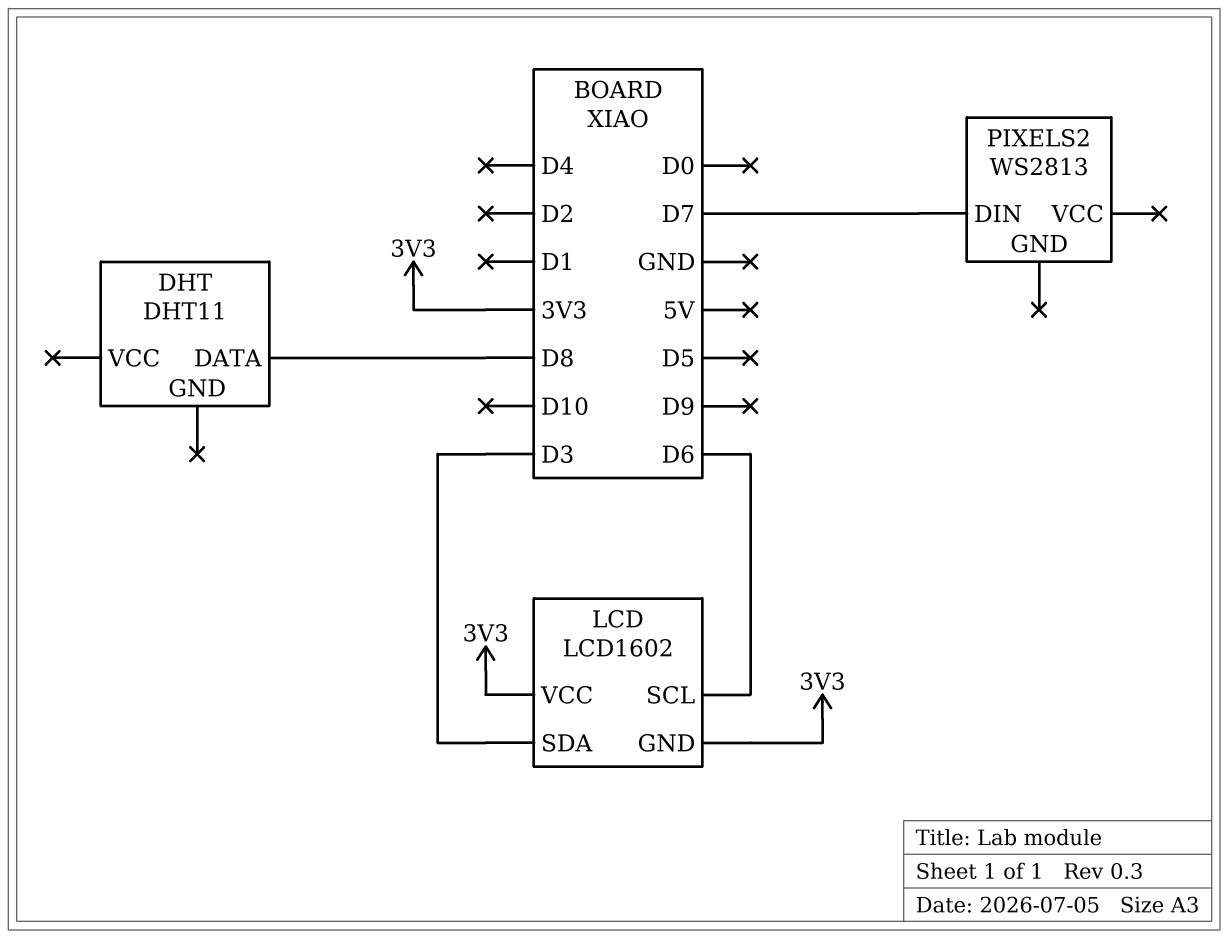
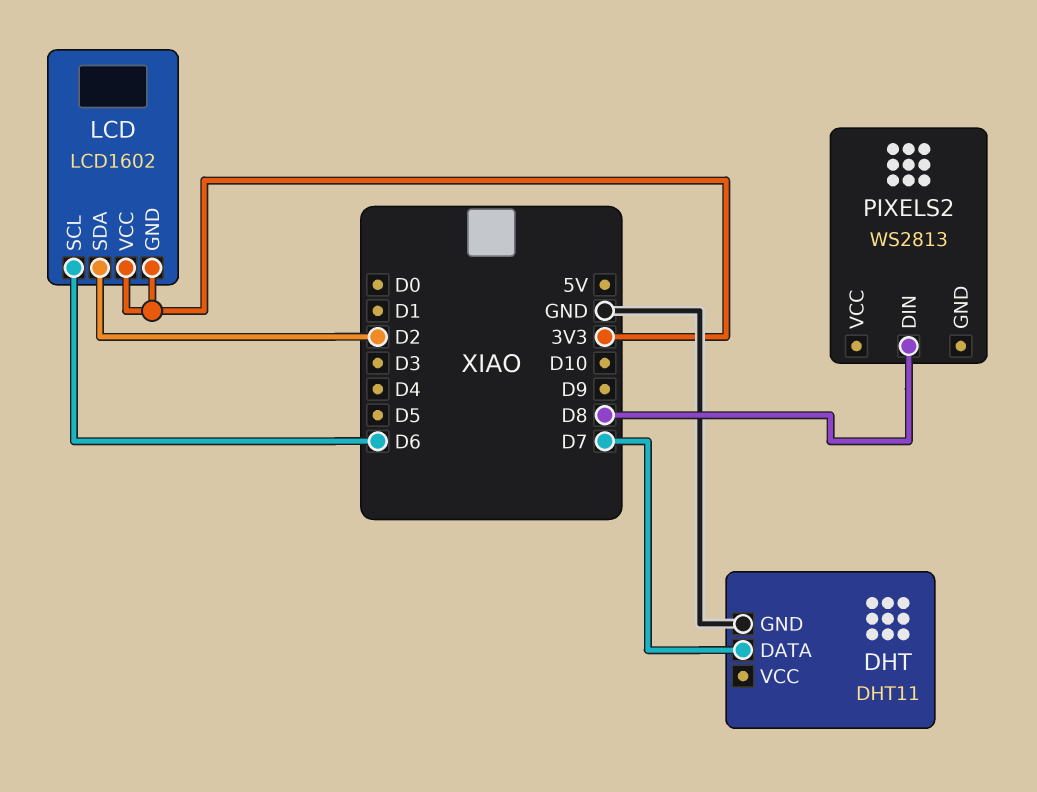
DHT pin DATA: D8 -> D7
DHT pin GND: none -> GND
LCD pin SDA: D3 -> D2
PIXELS2 pin DIN: D7 -> D8

